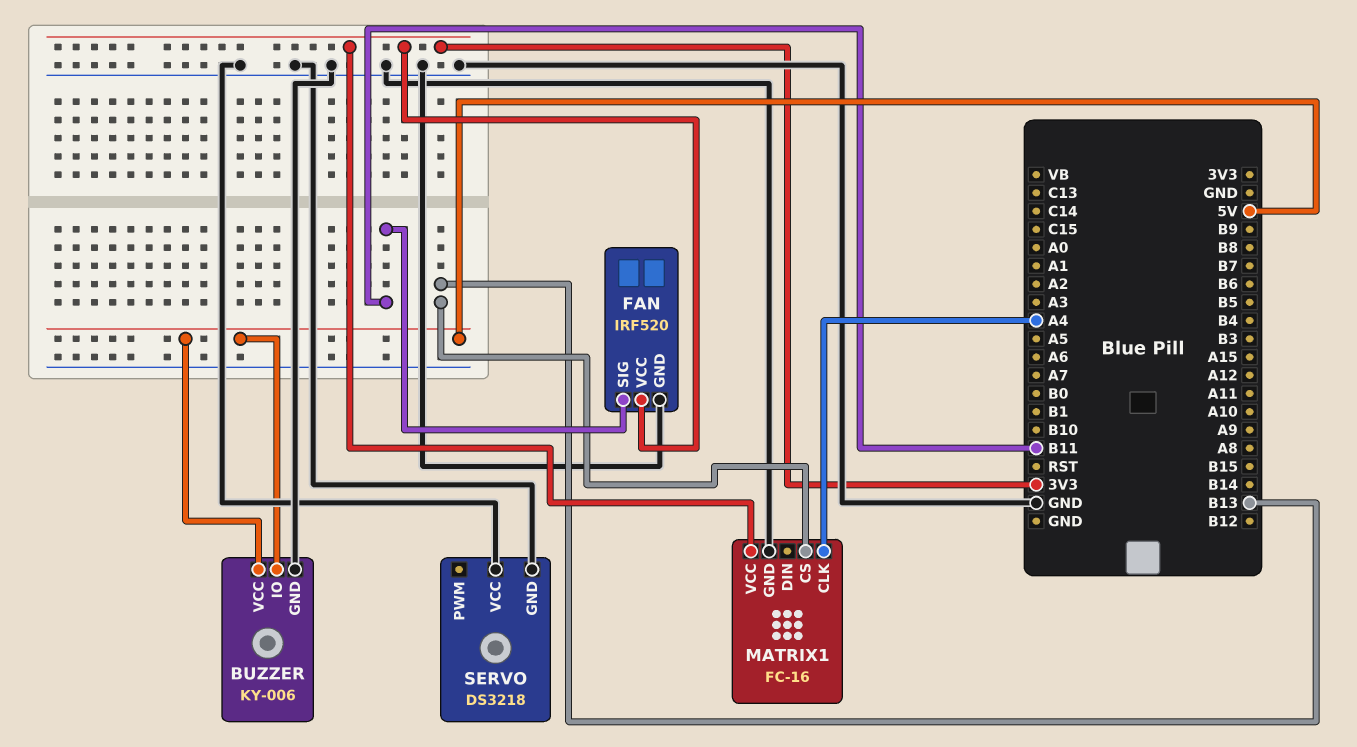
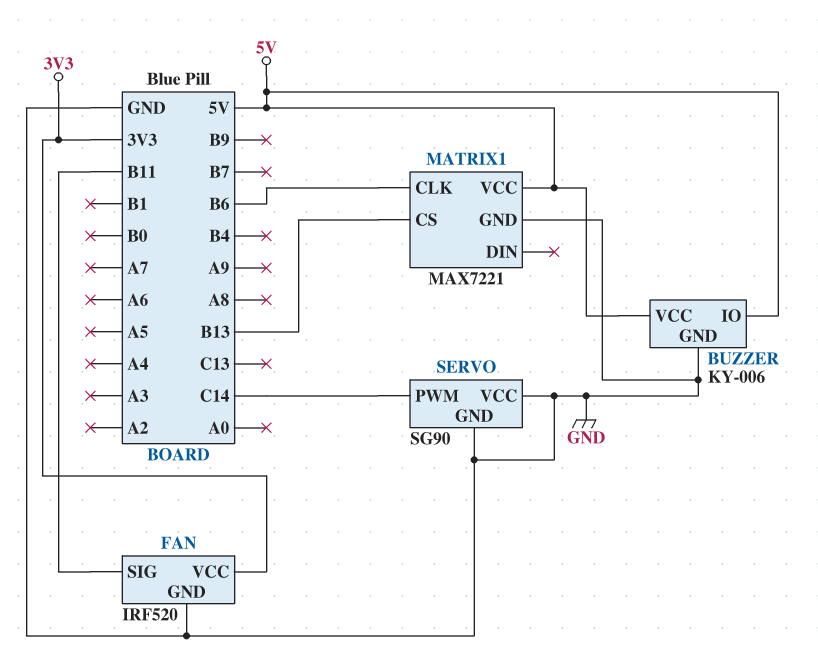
MATRIX1: FC-16 -> MAX7221
MATRIX1 pin CLK: A4 -> B6
MATRIX1 pin VCC: 3V3 -> 5V
SERVO: DS3218 -> SG90
SERVO pin PWM: none -> C14

